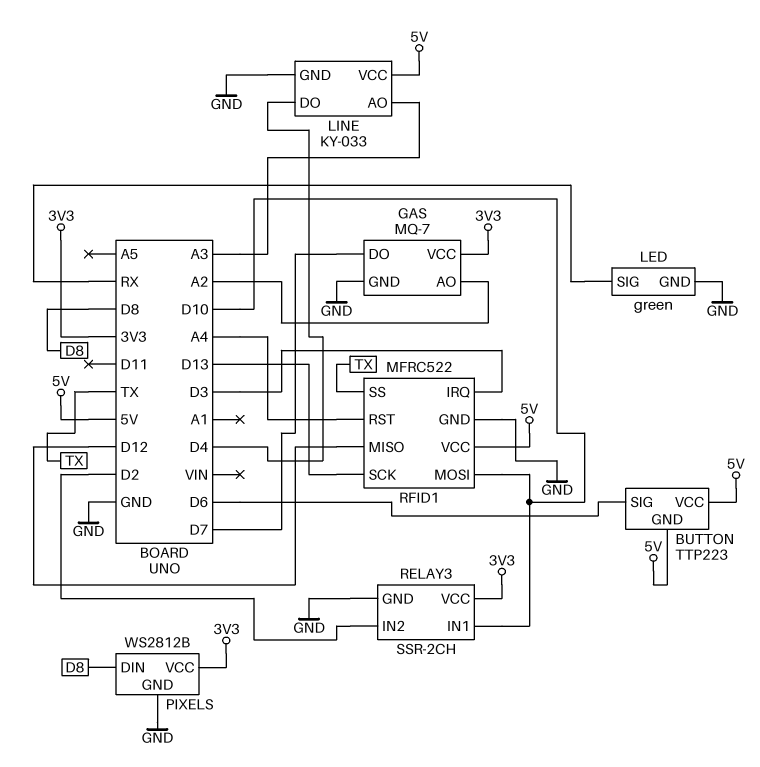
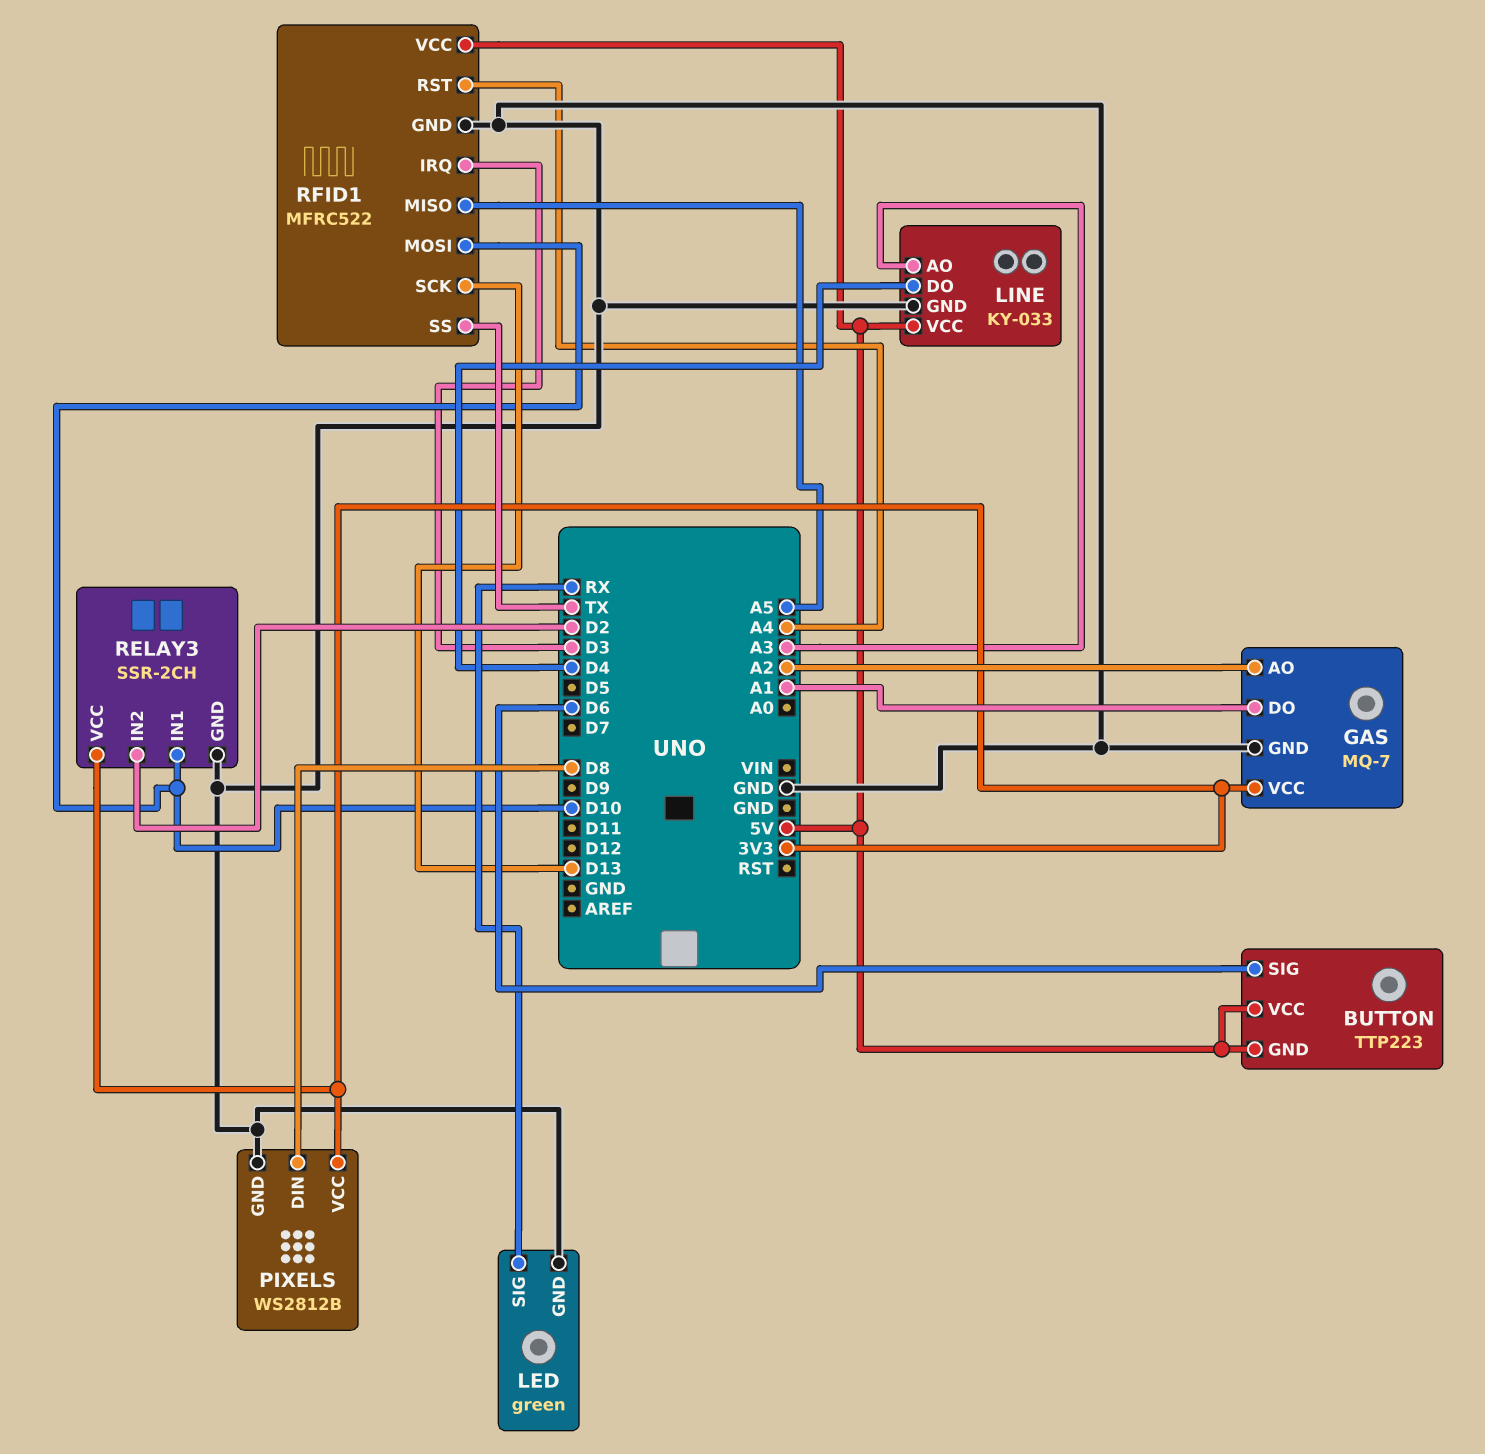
GAS pin DO: D7 -> A1
RFID1 pin MISO: D12 -> A5

